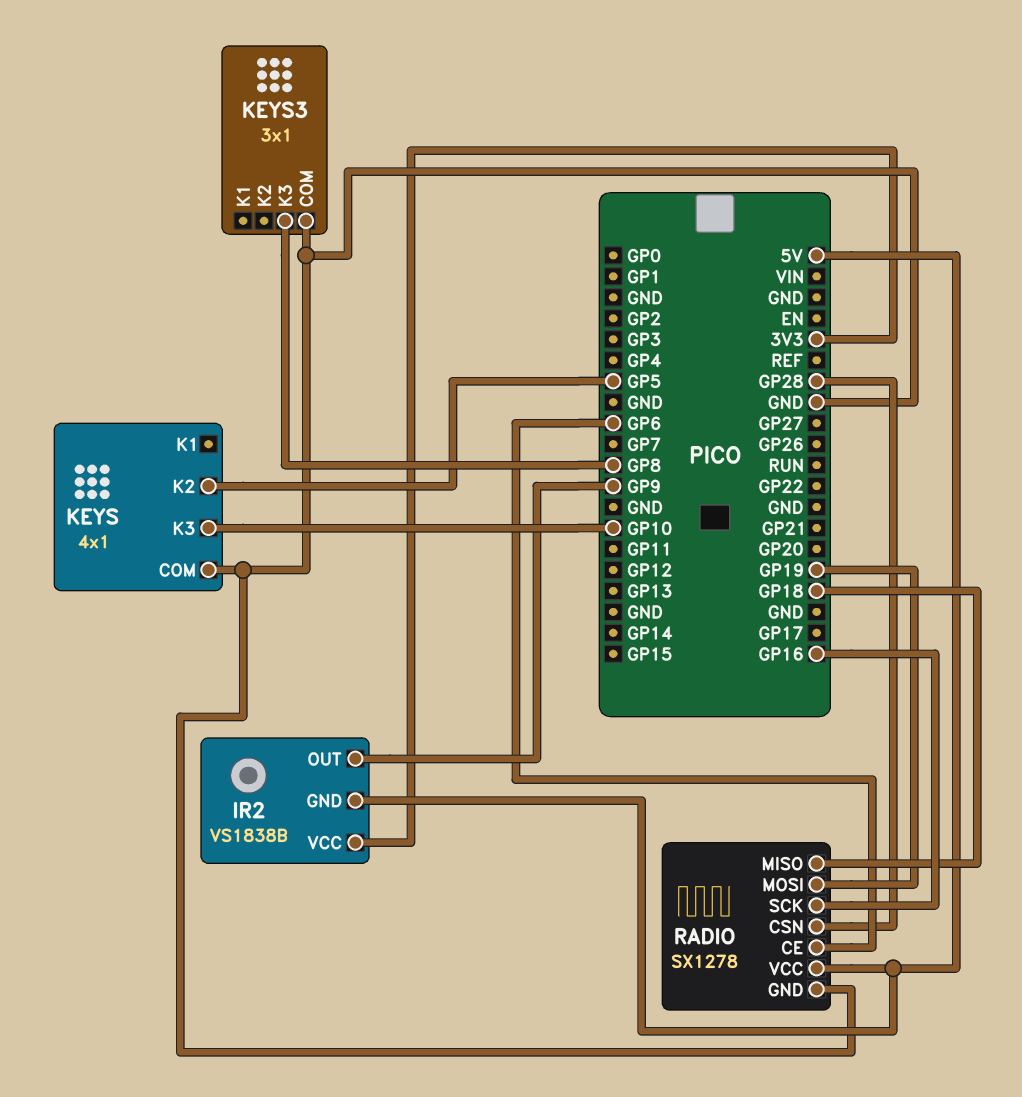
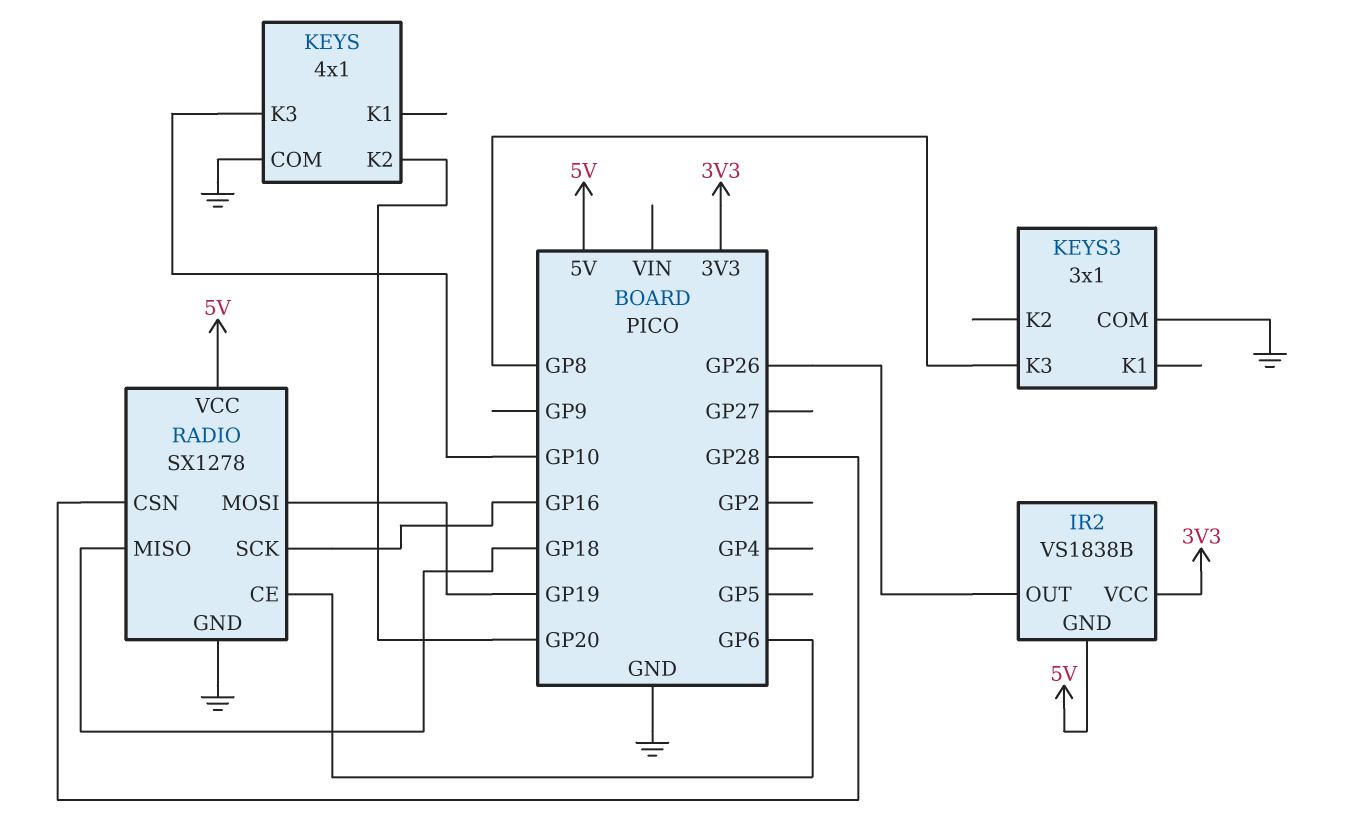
IR2 pin OUT: GP9 -> GP26
KEYS pin K2: GP5 -> GP20

